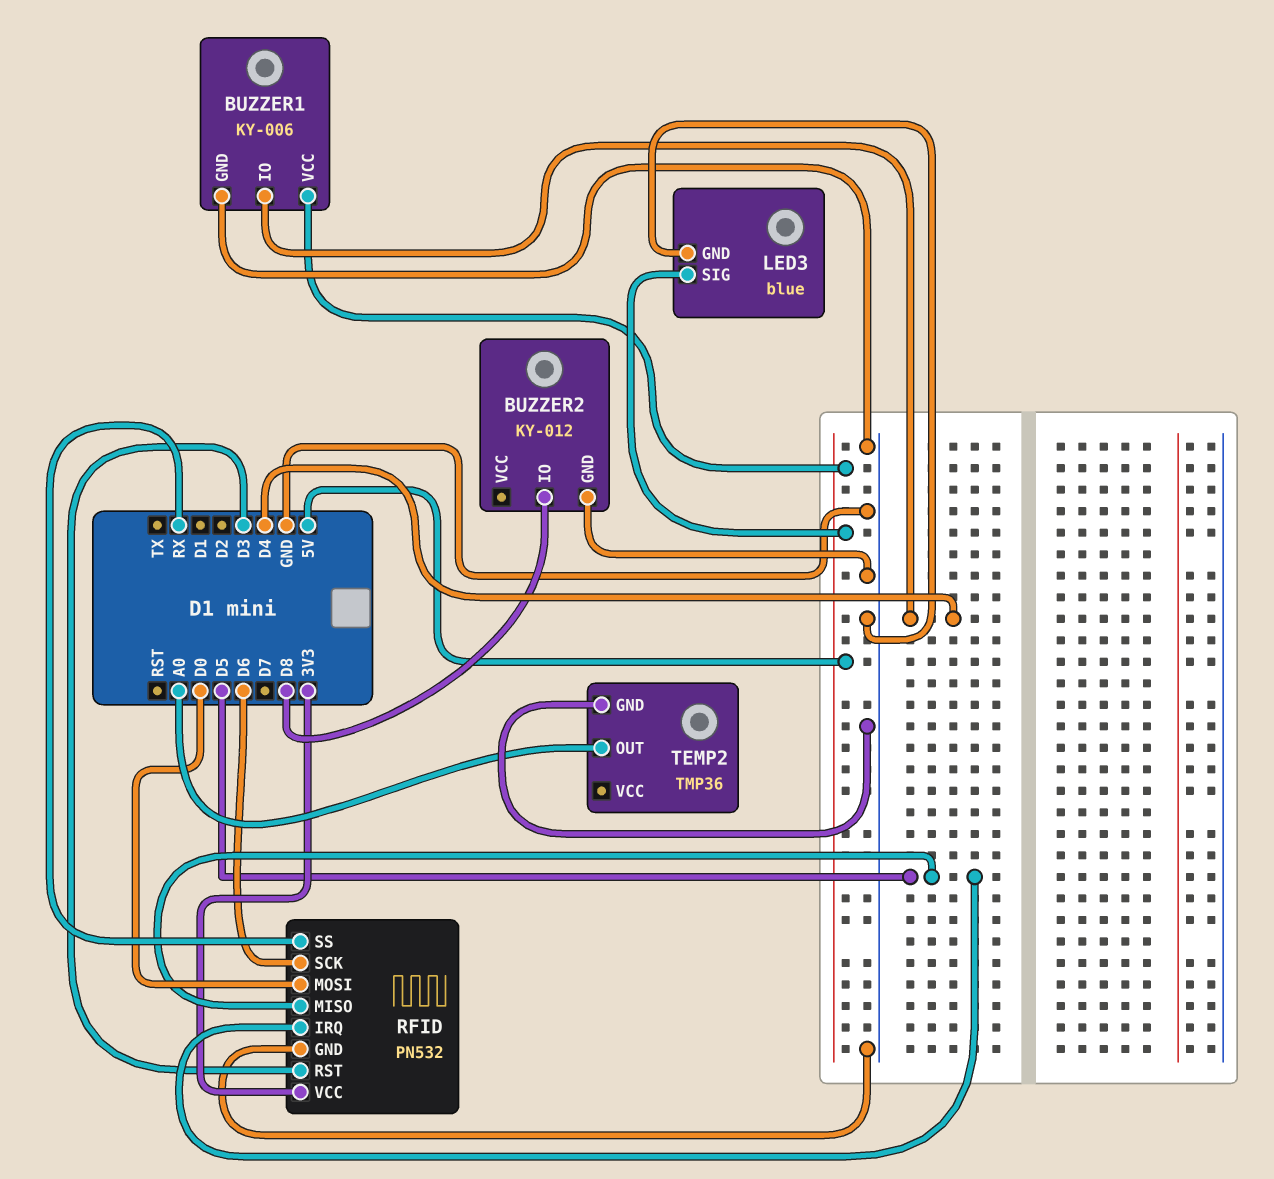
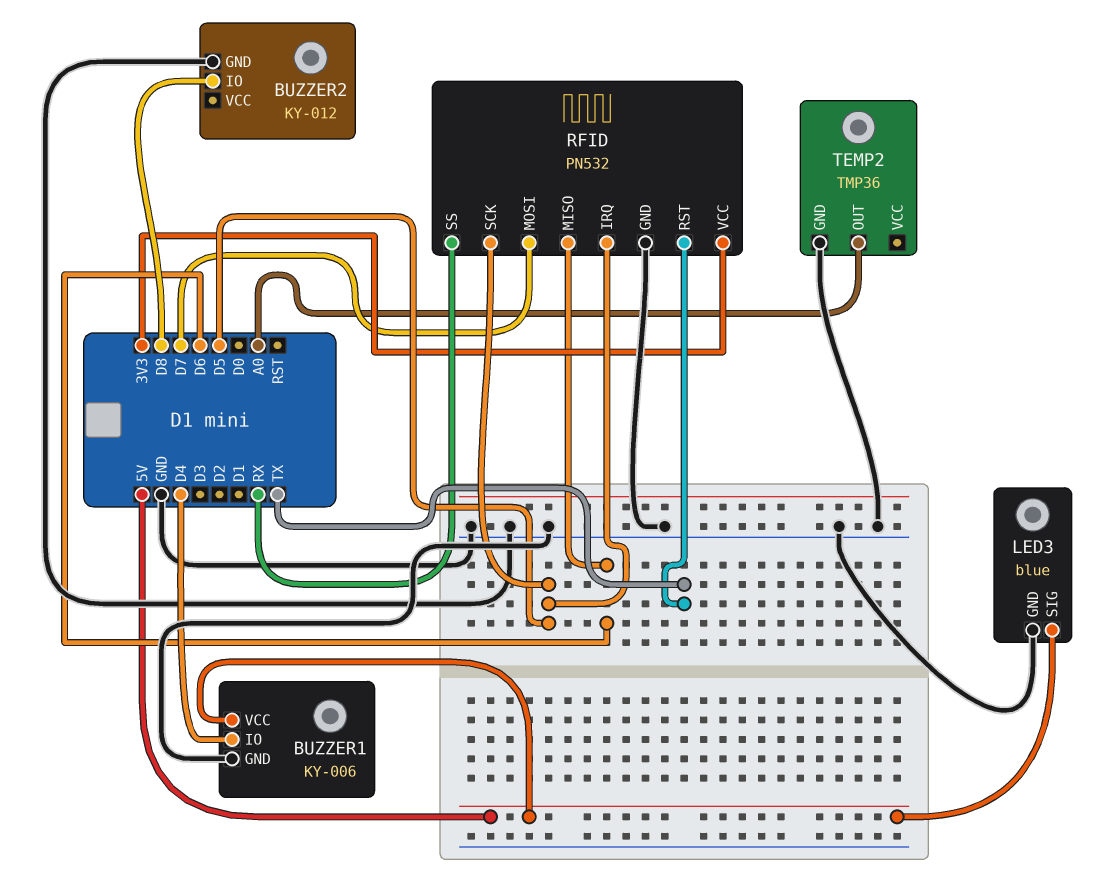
RFID pin MISO: D5 -> D6
RFID pin MOSI: D0 -> D7
RFID pin RST: D3 -> TX
RFID pin SCK: D6 -> D5

